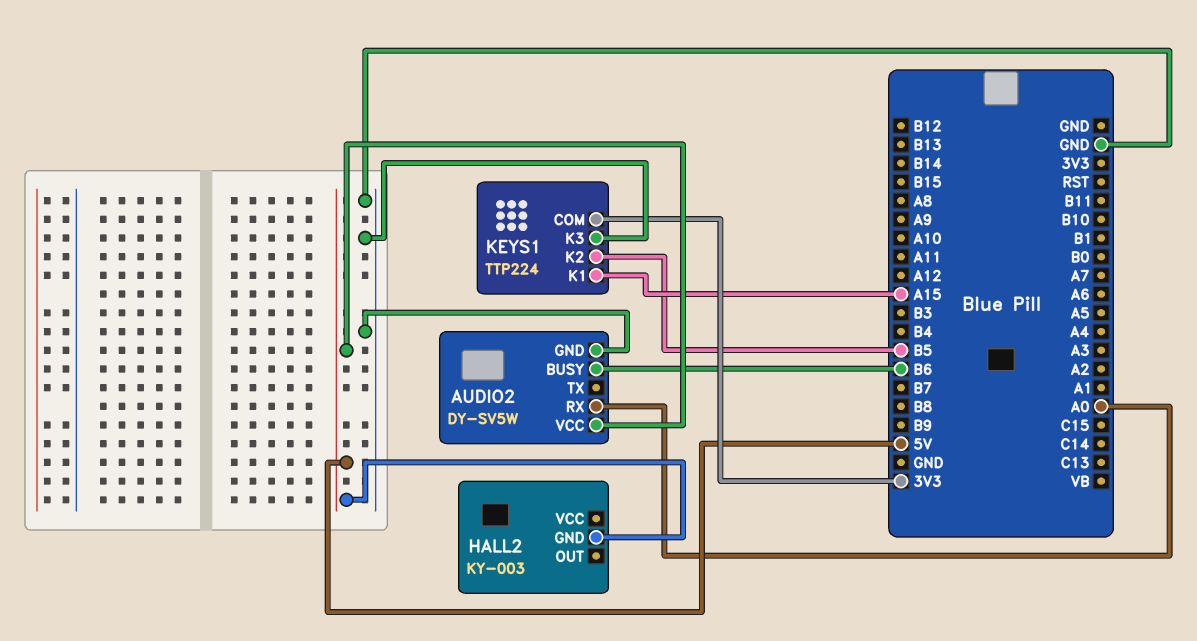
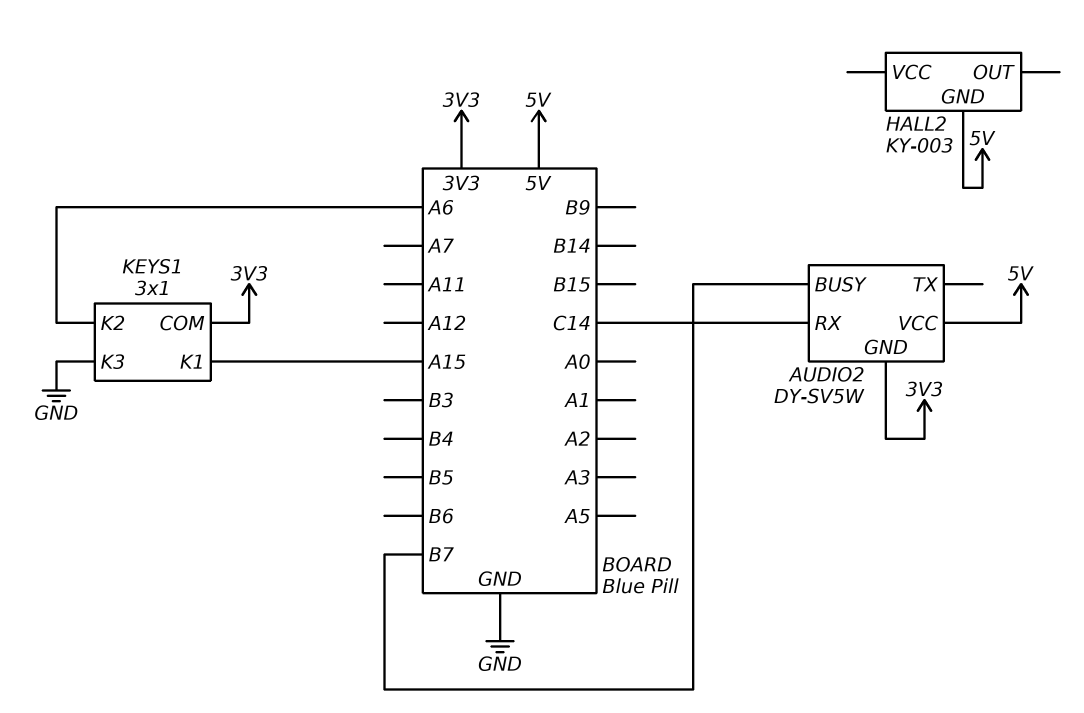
AUDIO2 pin BUSY: B6 -> B7
AUDIO2 pin GND: GND -> 3V3
AUDIO2 pin RX: A0 -> C14
KEYS1: TTP224 -> 3x1
KEYS1 pin K2: B5 -> A6

